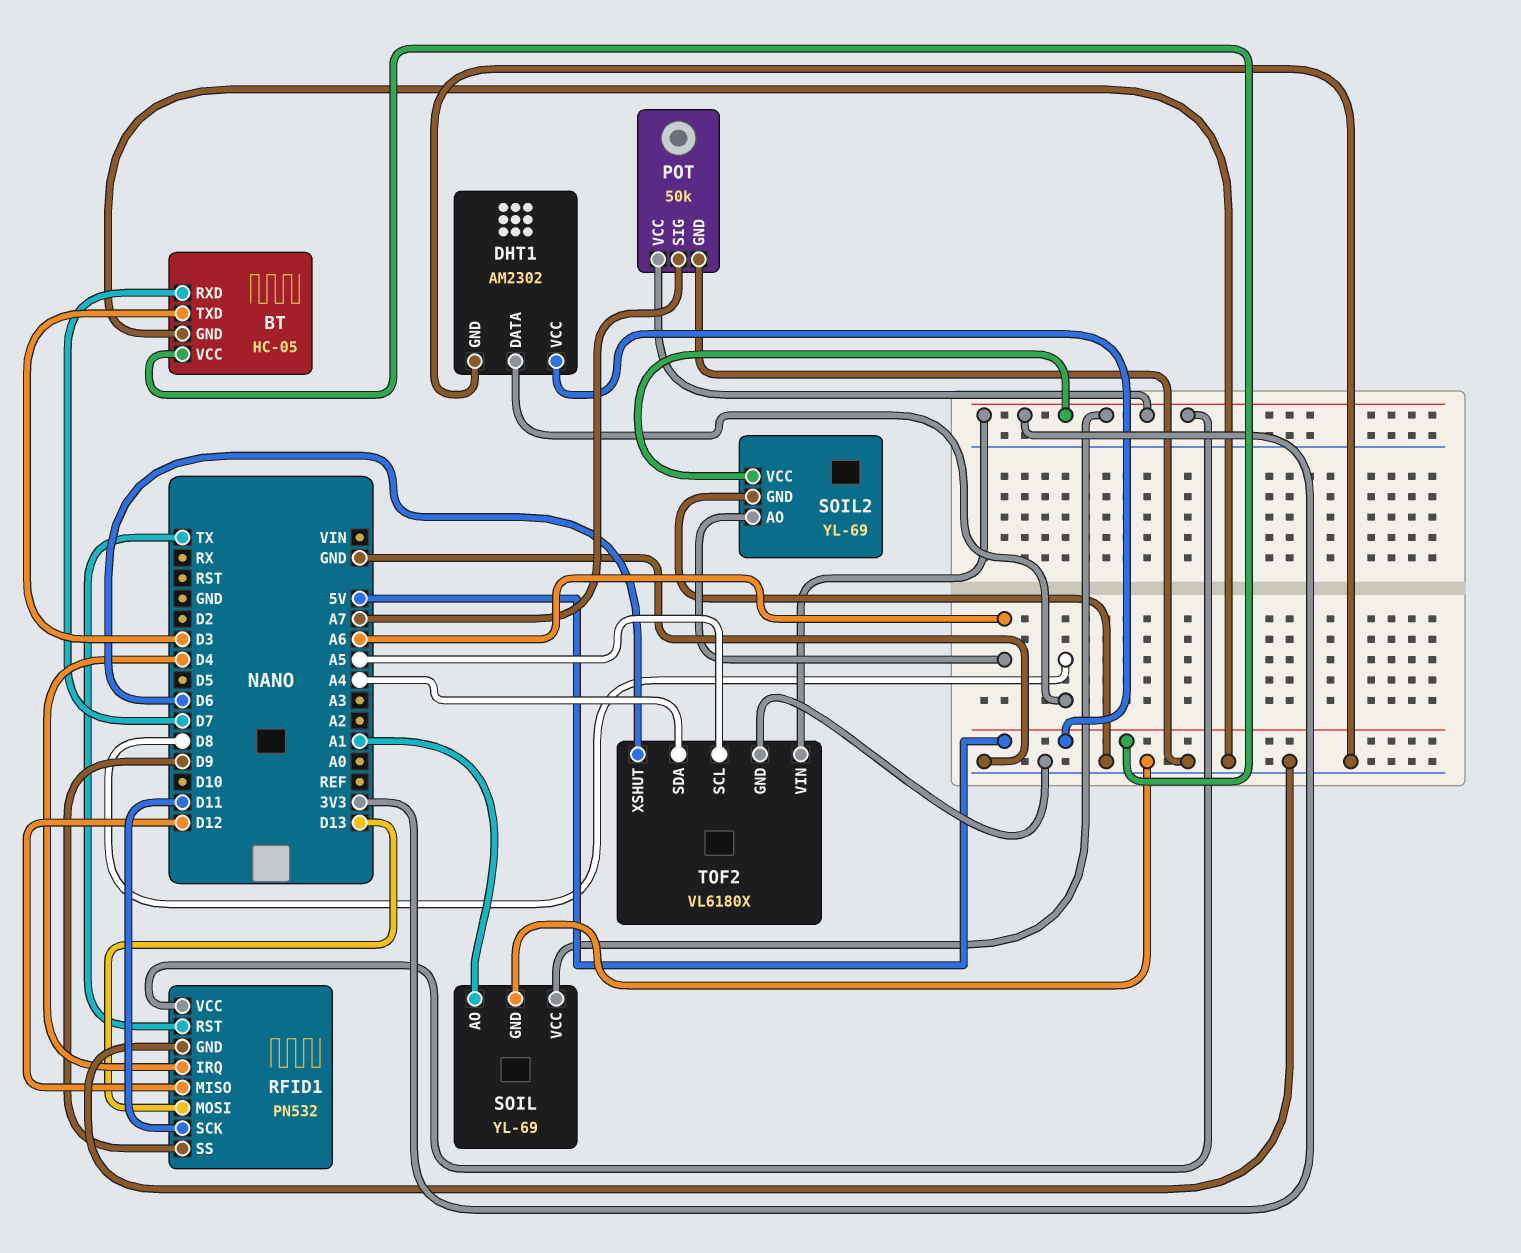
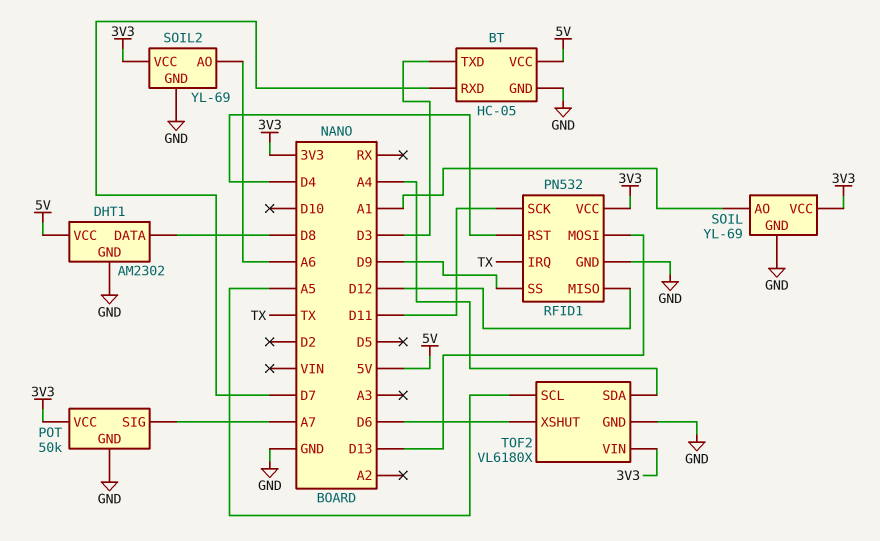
RFID1 pin IRQ: D4 -> TX
RFID1 pin RST: TX -> D4

